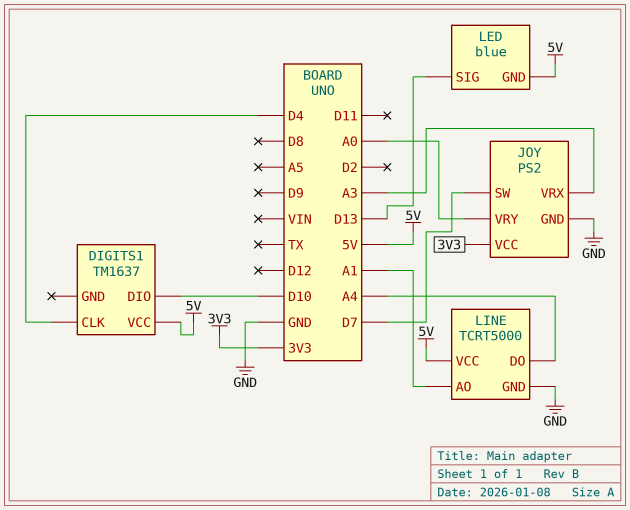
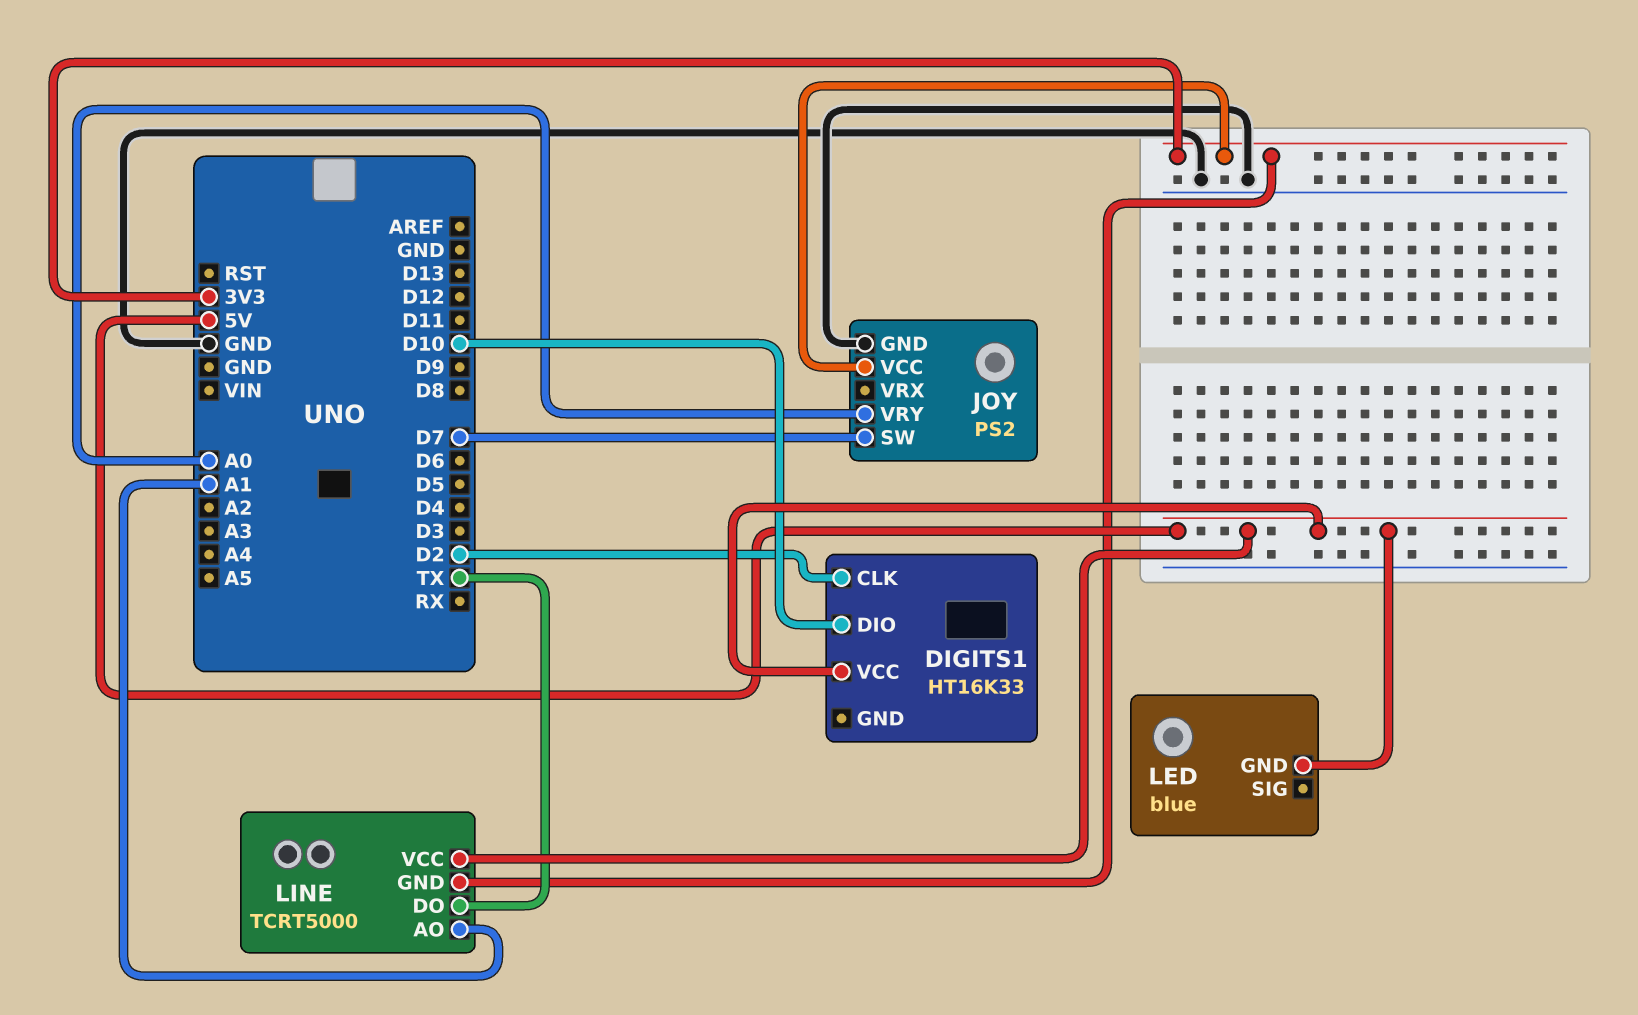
DIGITS1: TM1637 -> HT16K33
DIGITS1 pin CLK: D4 -> D2
JOY pin VRX: A3 -> none
LED pin SIG: D13 -> none
LINE pin DO: A4 -> TX
LINE pin GND: GND -> 3V3

